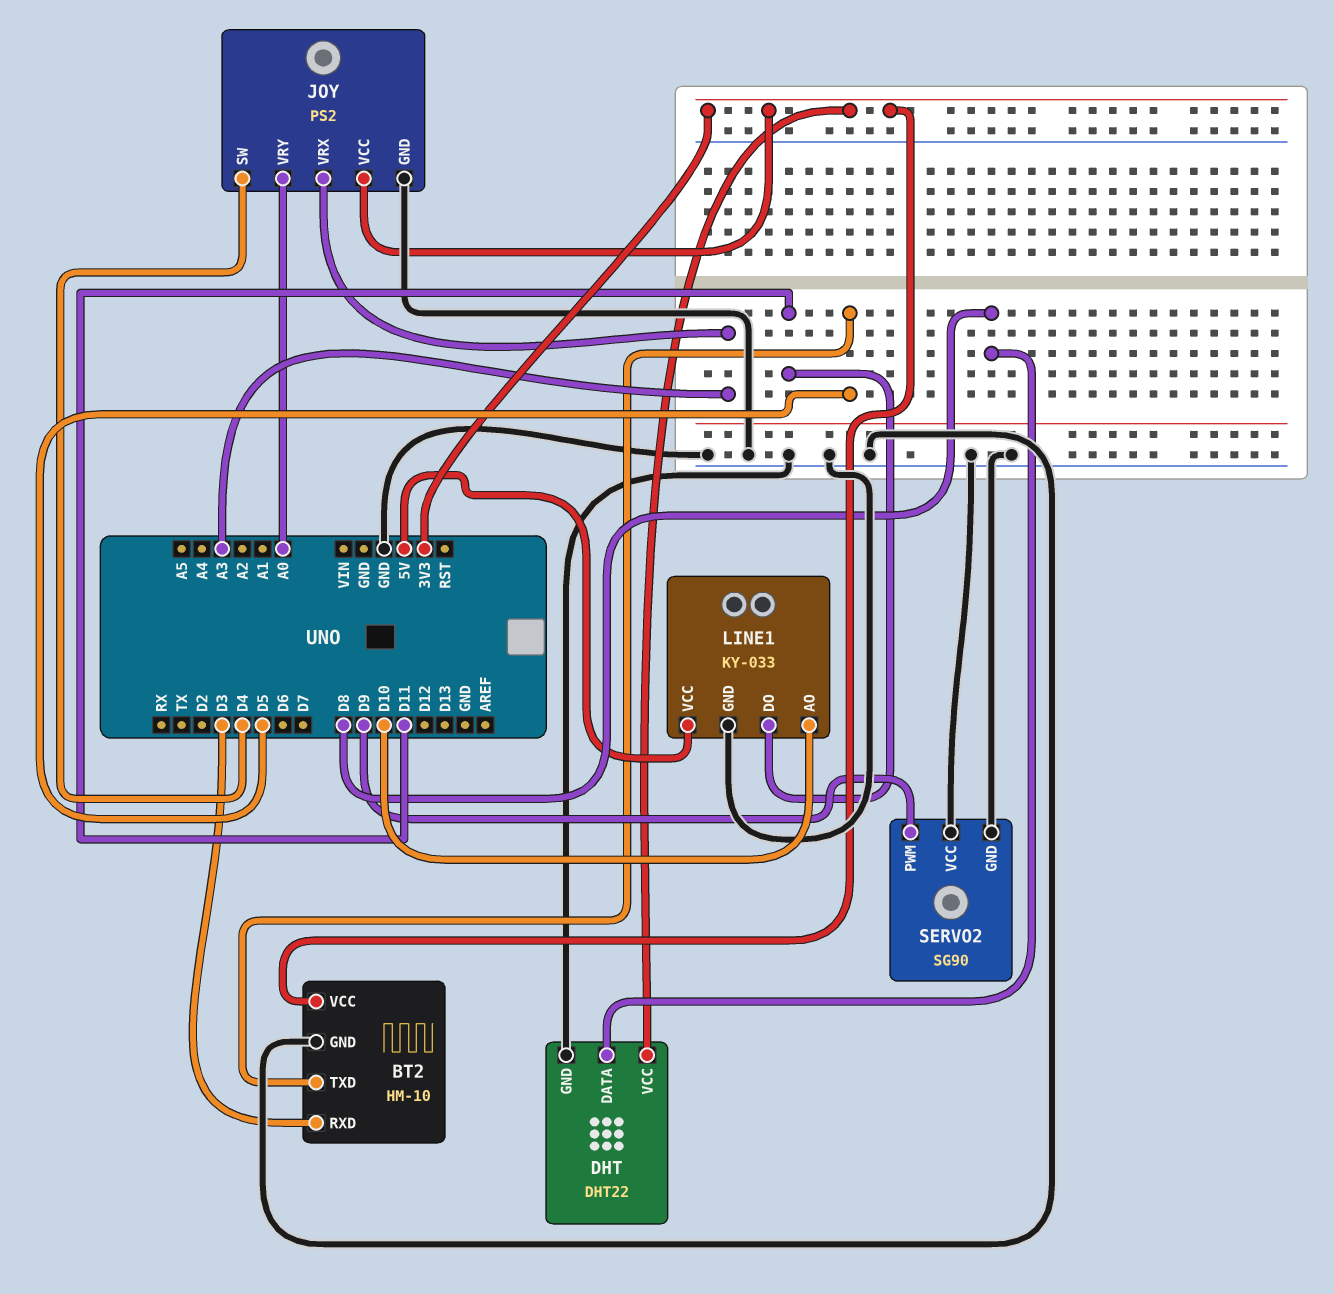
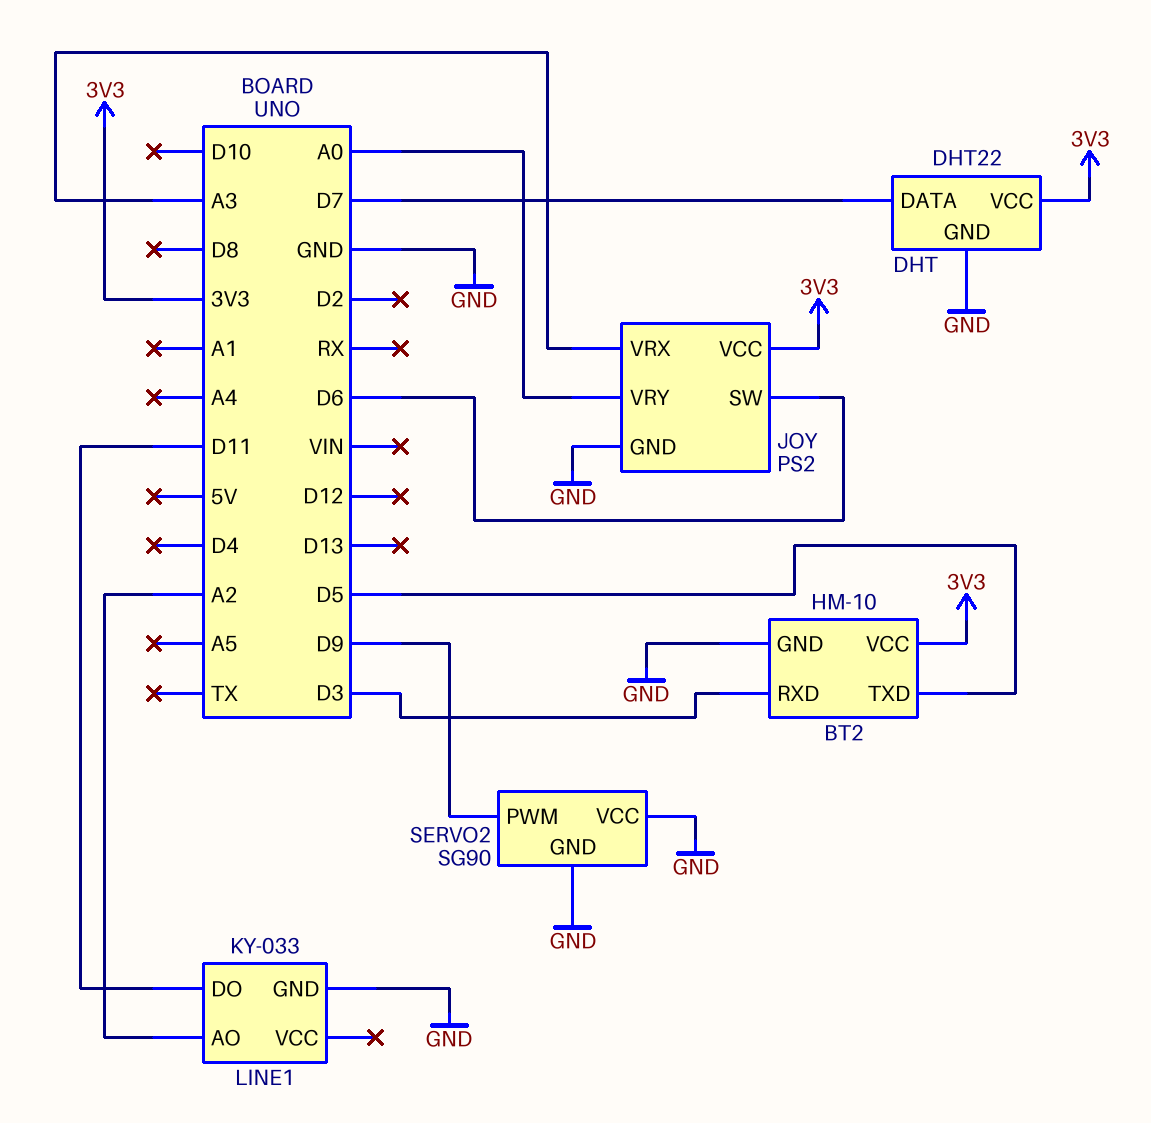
DHT pin DATA: D8 -> D7
JOY pin SW: D4 -> D6
LINE1 pin AO: D10 -> A2
LINE1 pin VCC: 5V -> none

